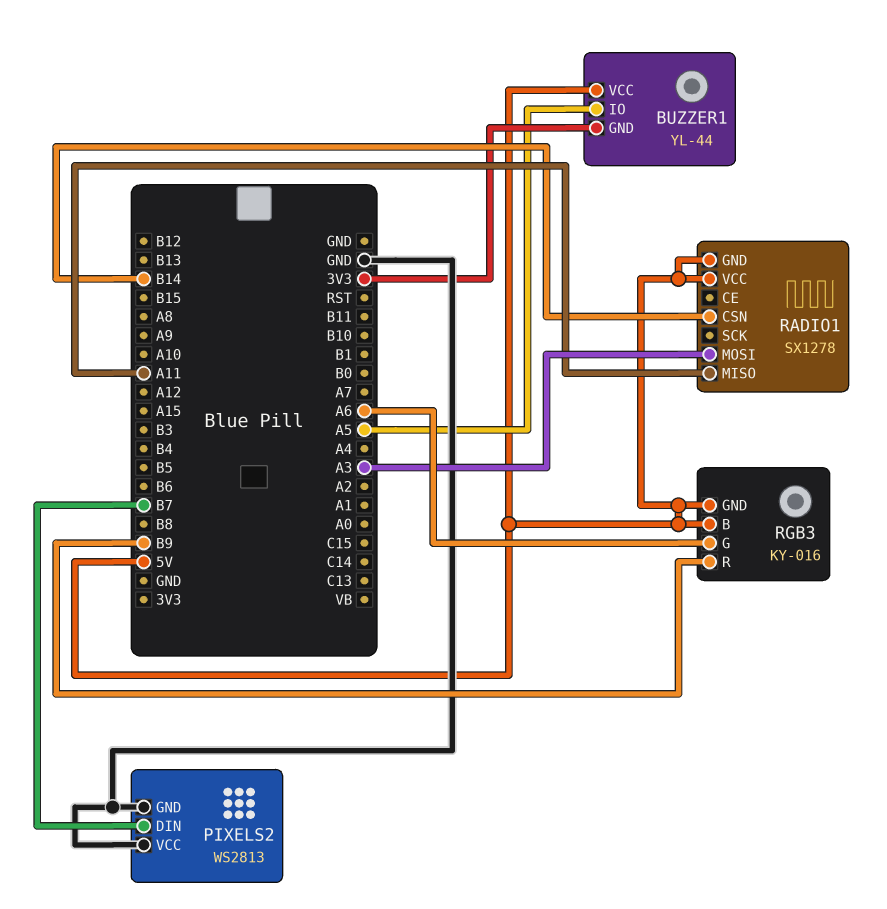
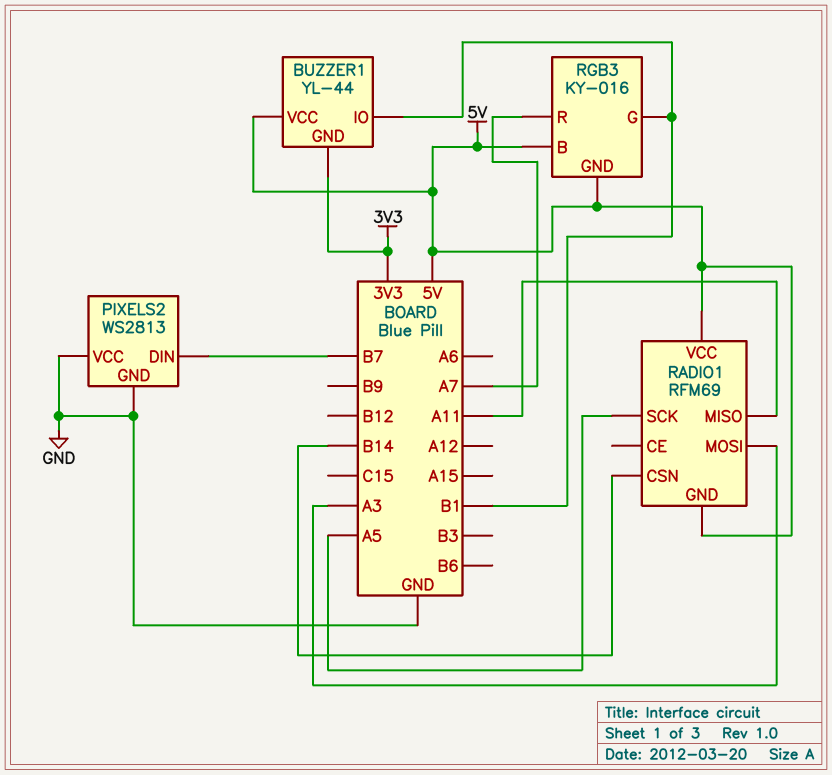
BUZZER1 pin IO: A5 -> B1
RADIO1: SX1278 -> RFM69
RADIO1 pin SCK: none -> A5
RGB3 pin G: A6 -> B1
RGB3 pin R: B9 -> A7

